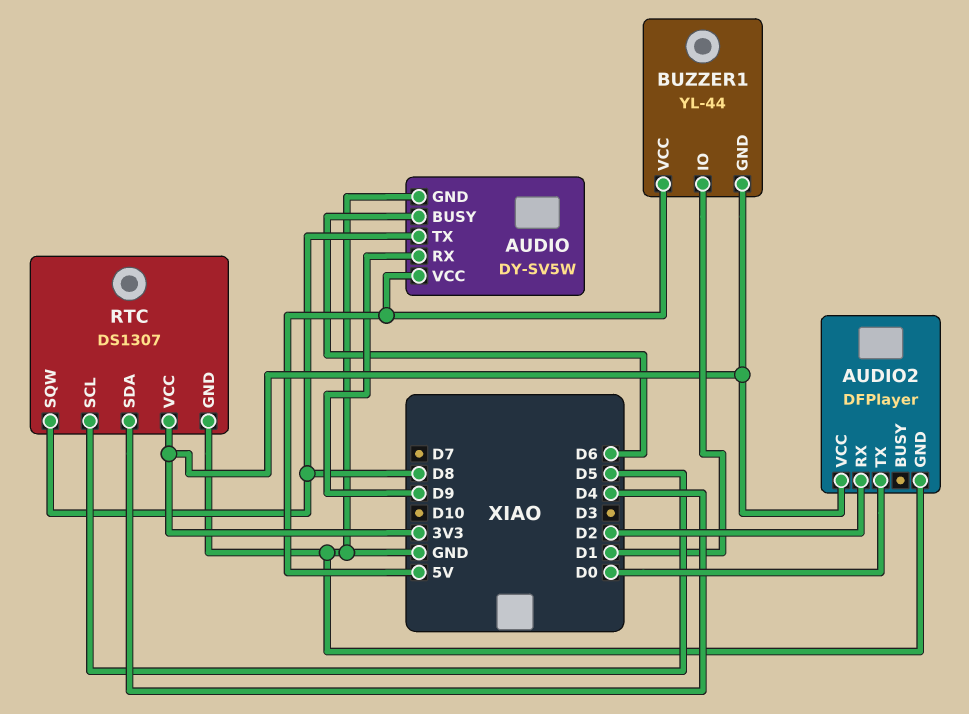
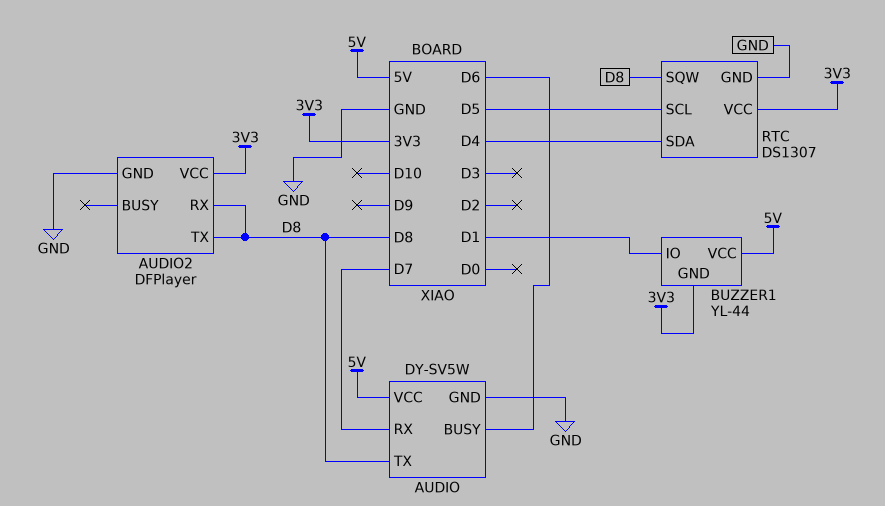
AUDIO pin RX: D9 -> D7
AUDIO2 pin RX: D2 -> D8
AUDIO2 pin TX: D0 -> D8

